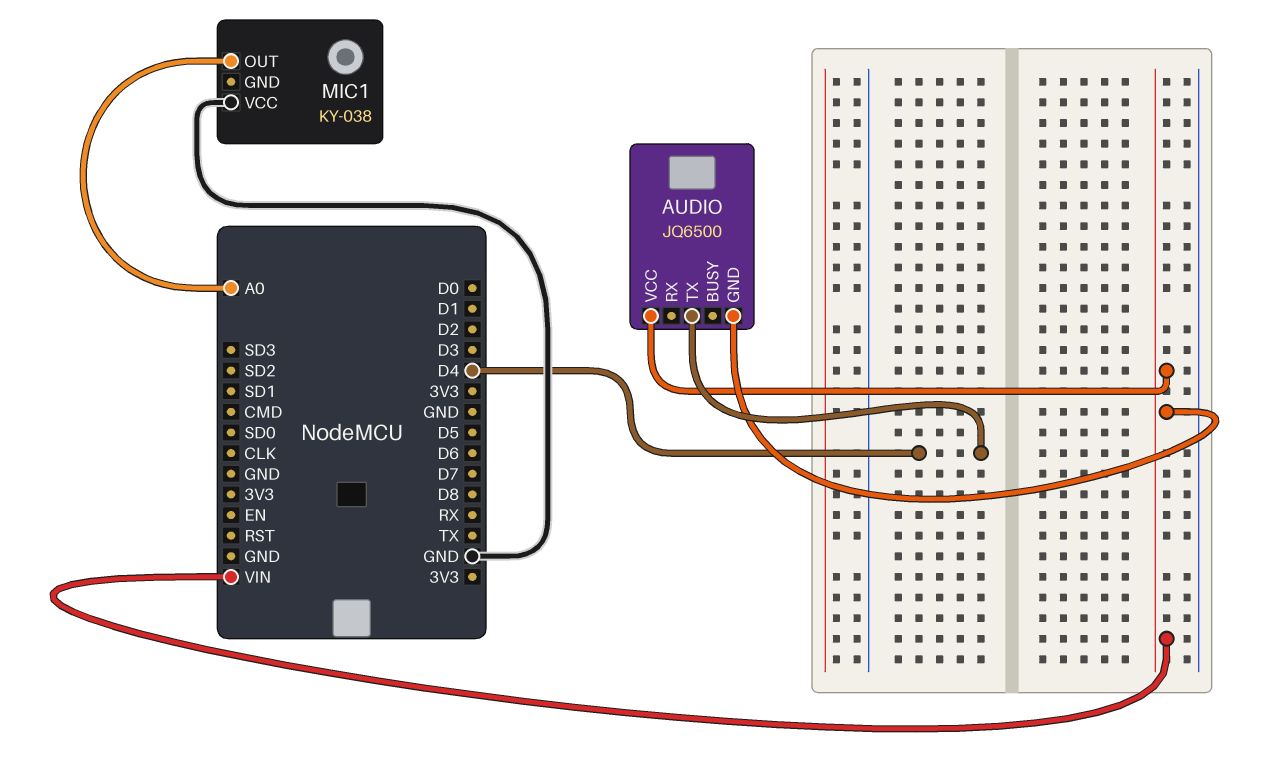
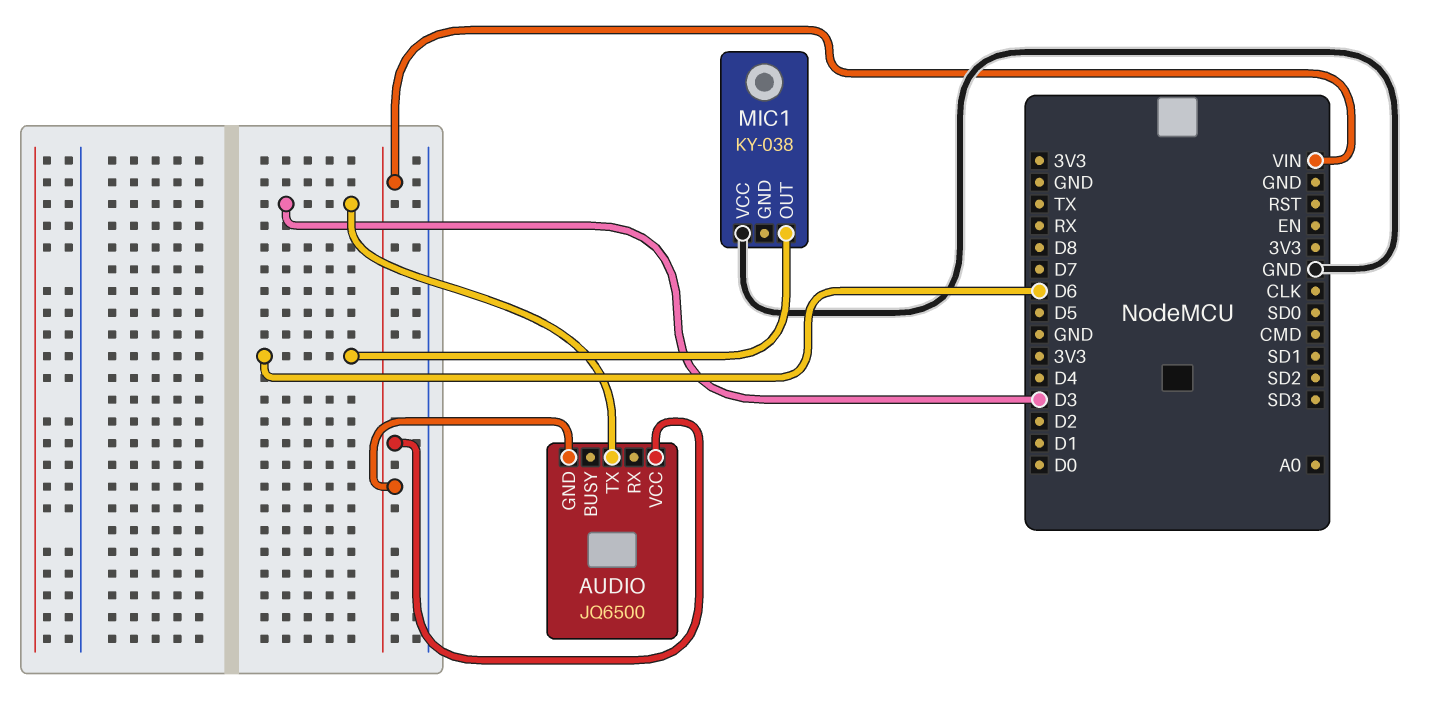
AUDIO pin TX: D4 -> D3
MIC1 pin OUT: A0 -> D6

